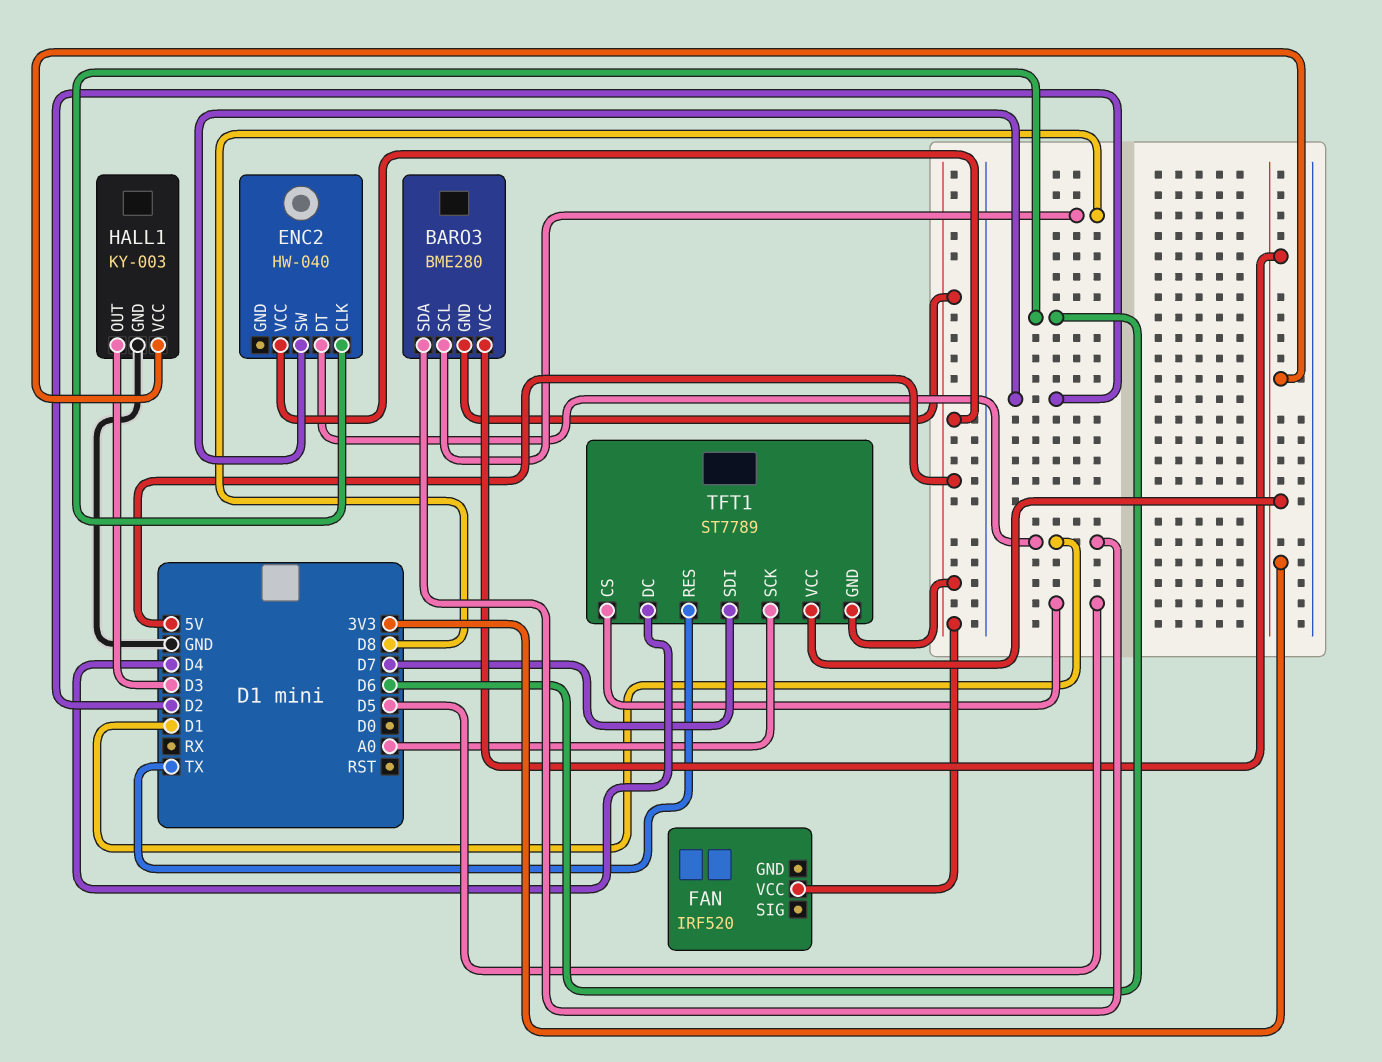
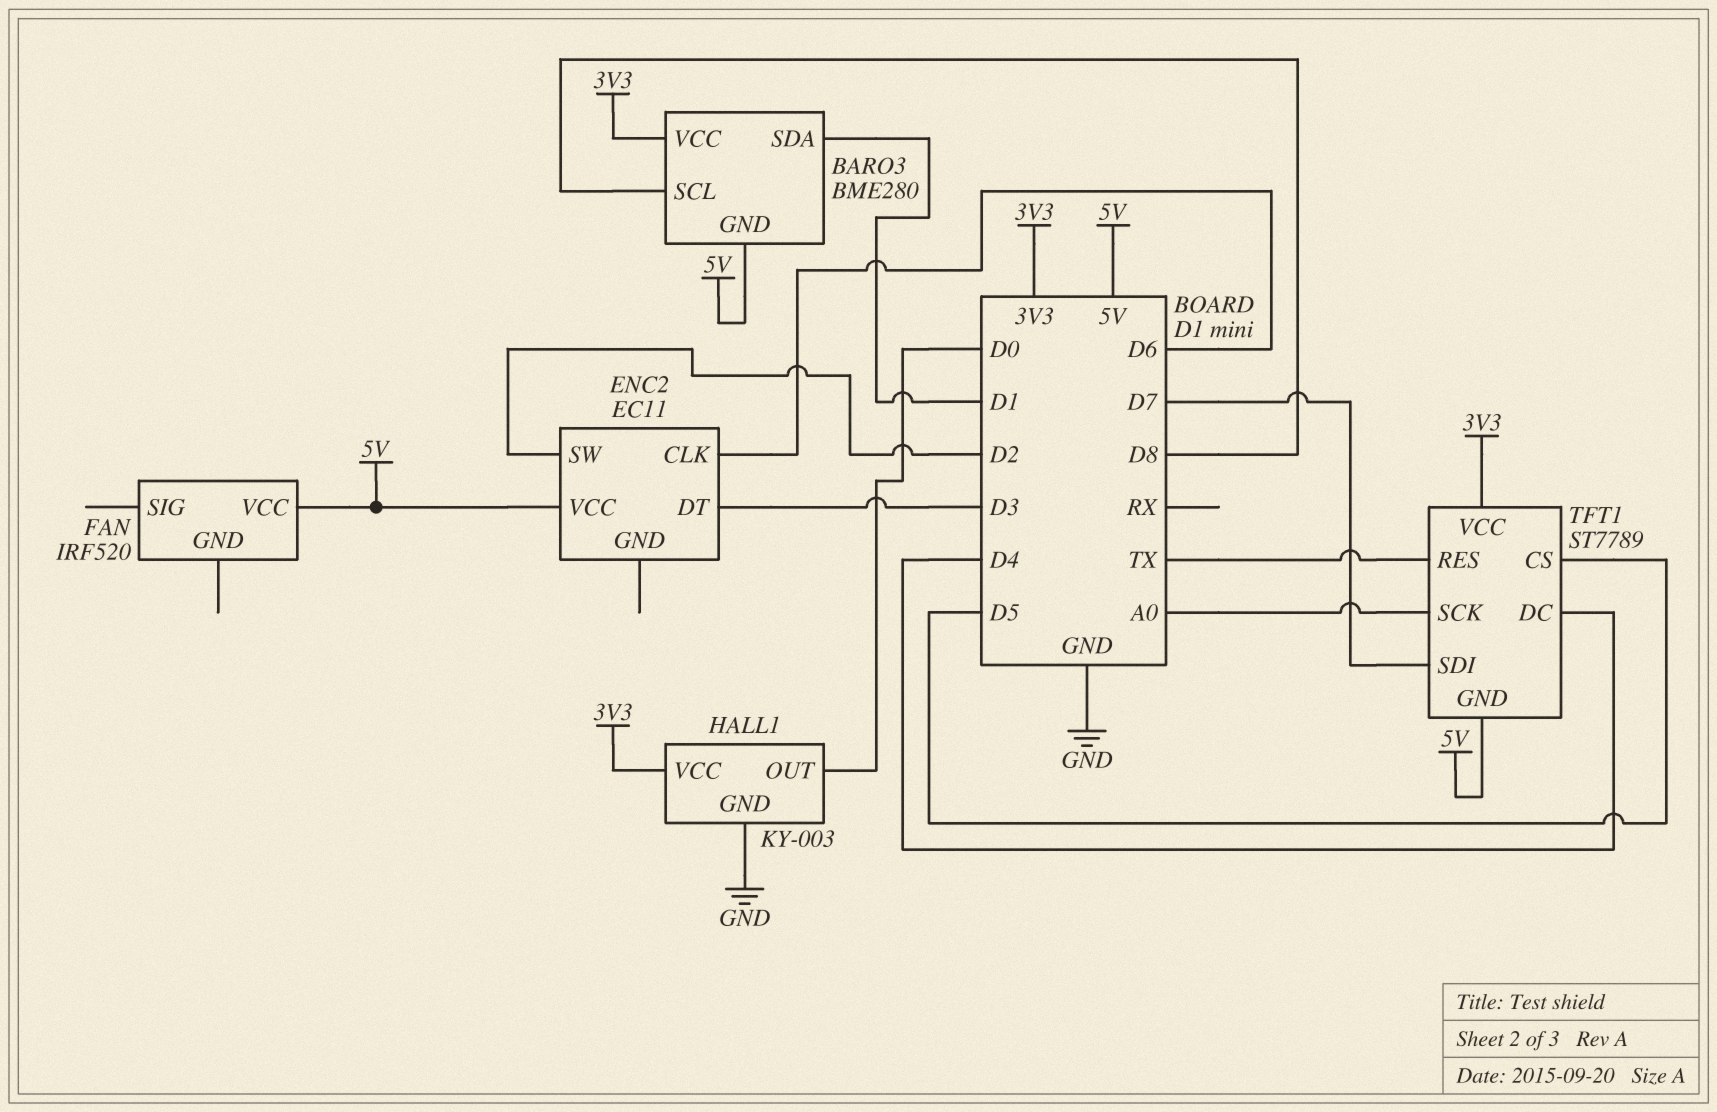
ENC2: HW-040 -> EC11
ENC2 pin DT: D1 -> D3
HALL1 pin OUT: D3 -> D0

